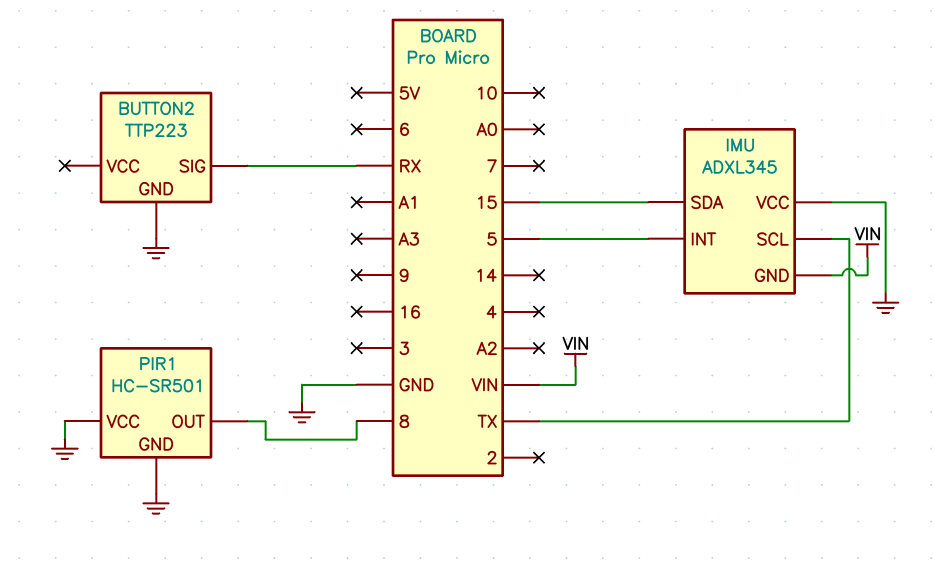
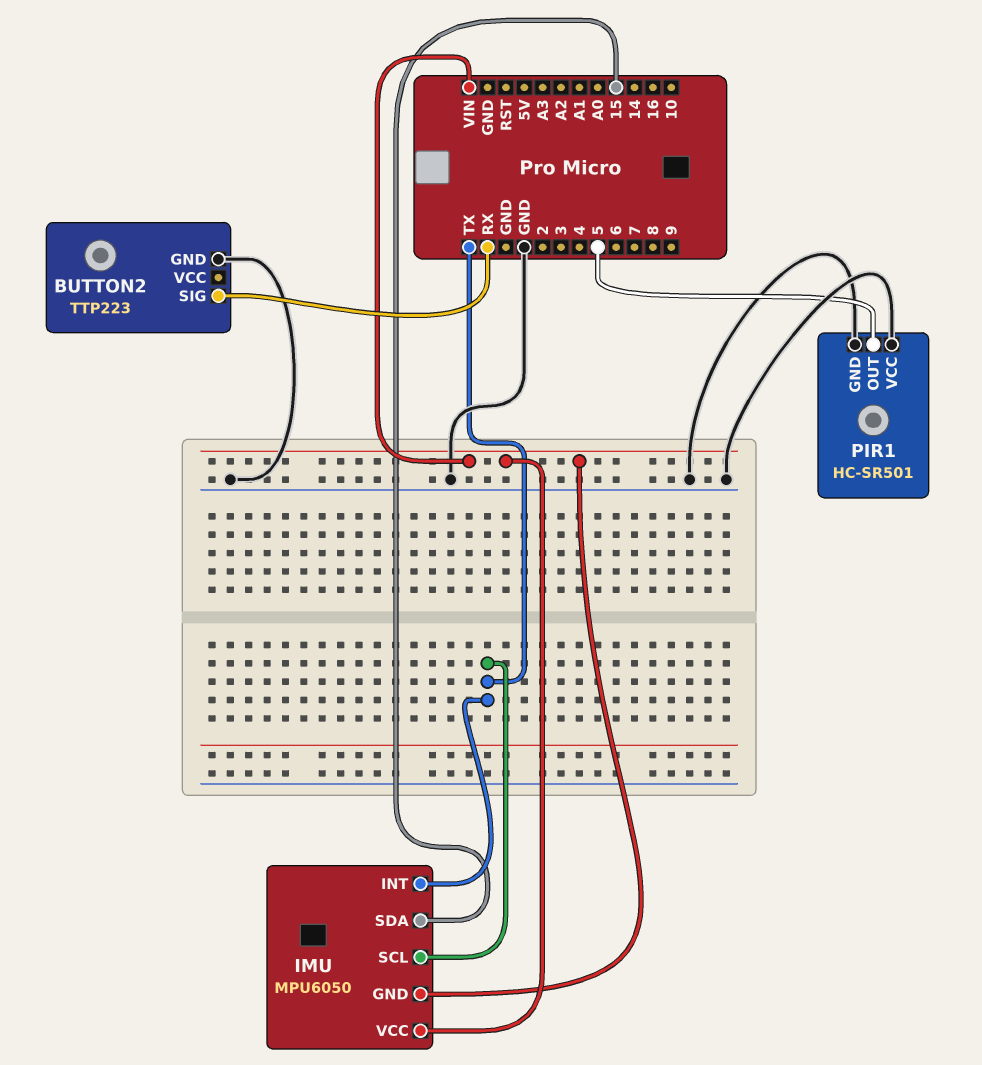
IMU: ADXL345 -> MPU6050
IMU pin INT: 5 -> TX
IMU pin VCC: GND -> VIN
PIR1 pin OUT: 8 -> 5

